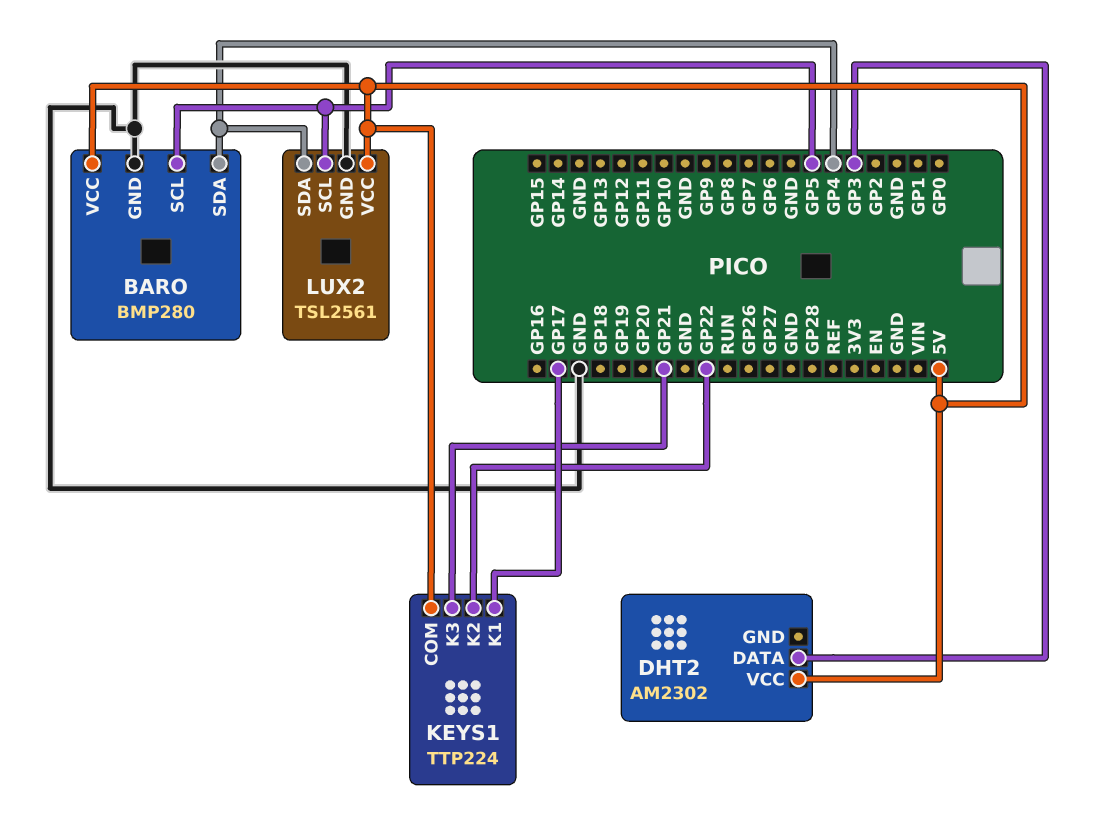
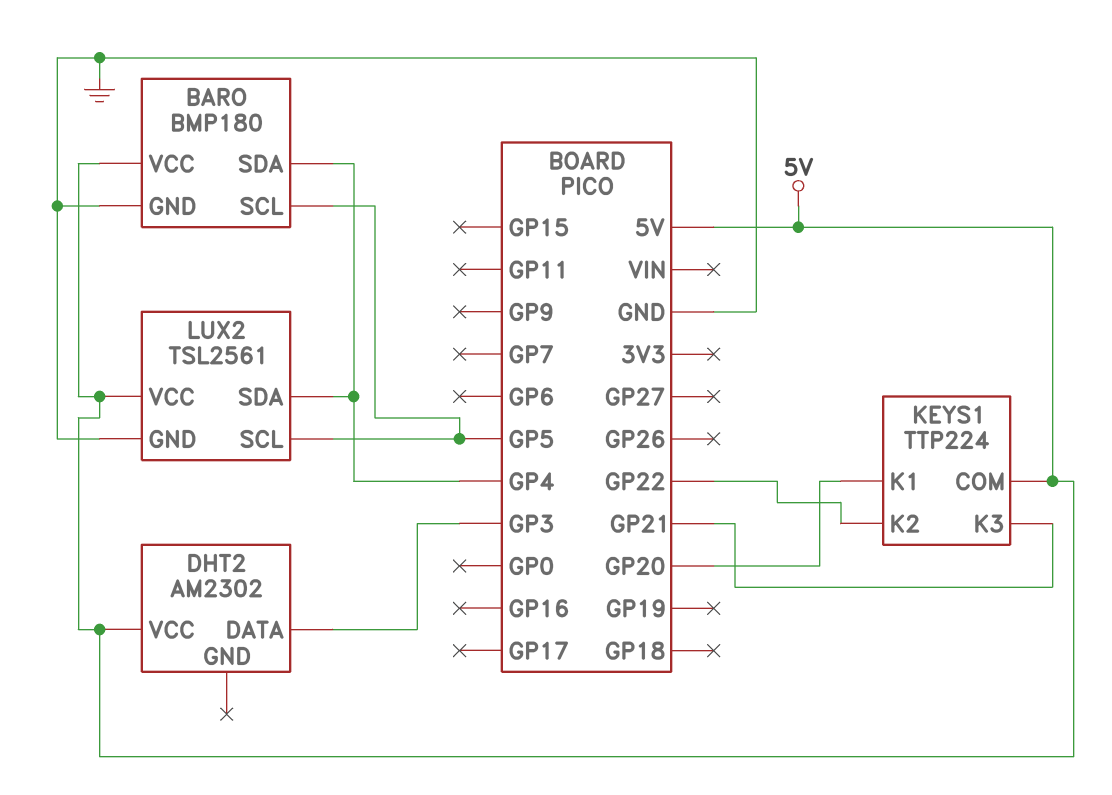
BARO: BMP280 -> BMP180
KEYS1 pin K1: GP17 -> GP20

